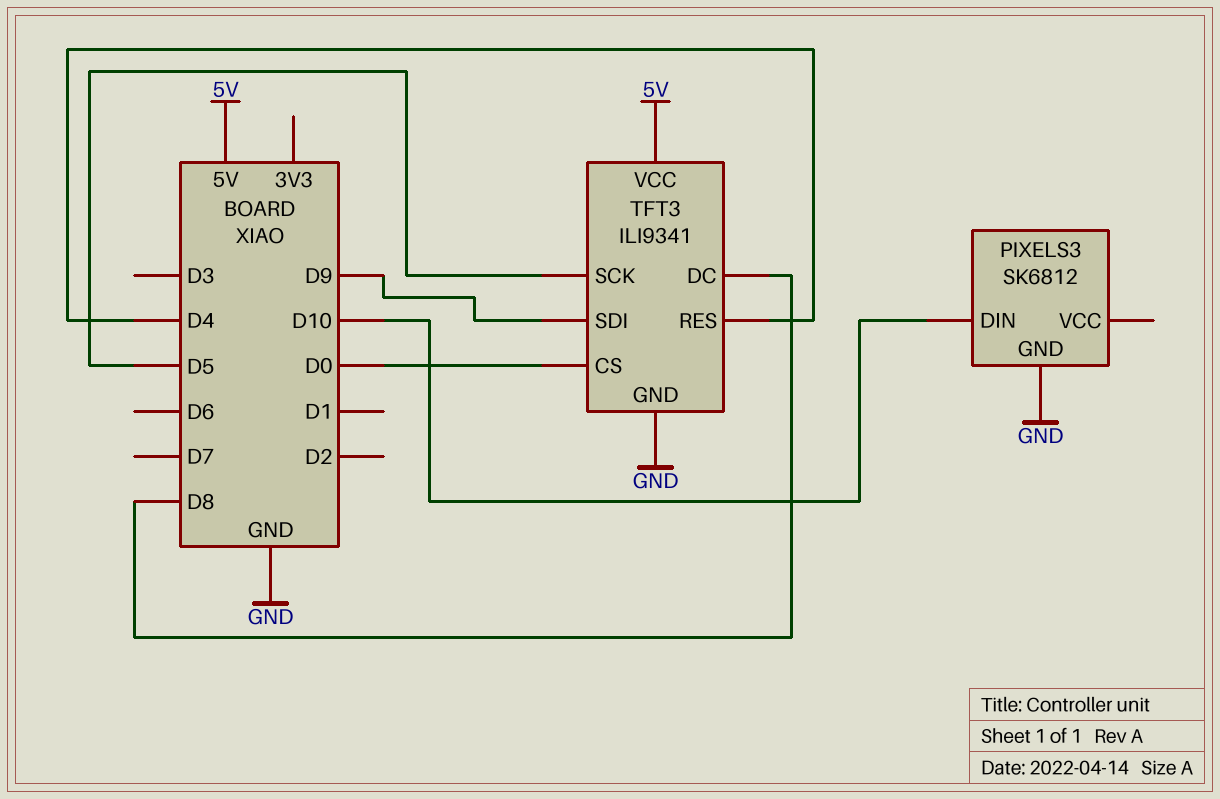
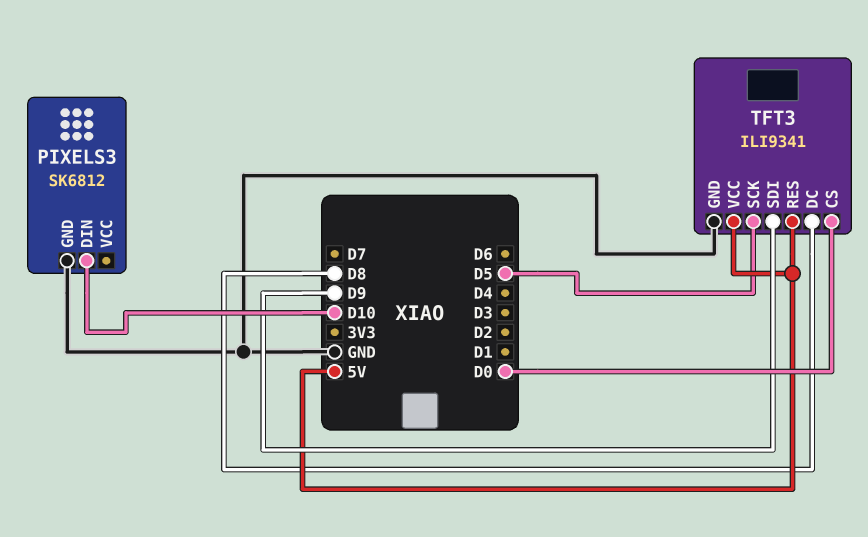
TFT3 pin RES: D4 -> 5V

